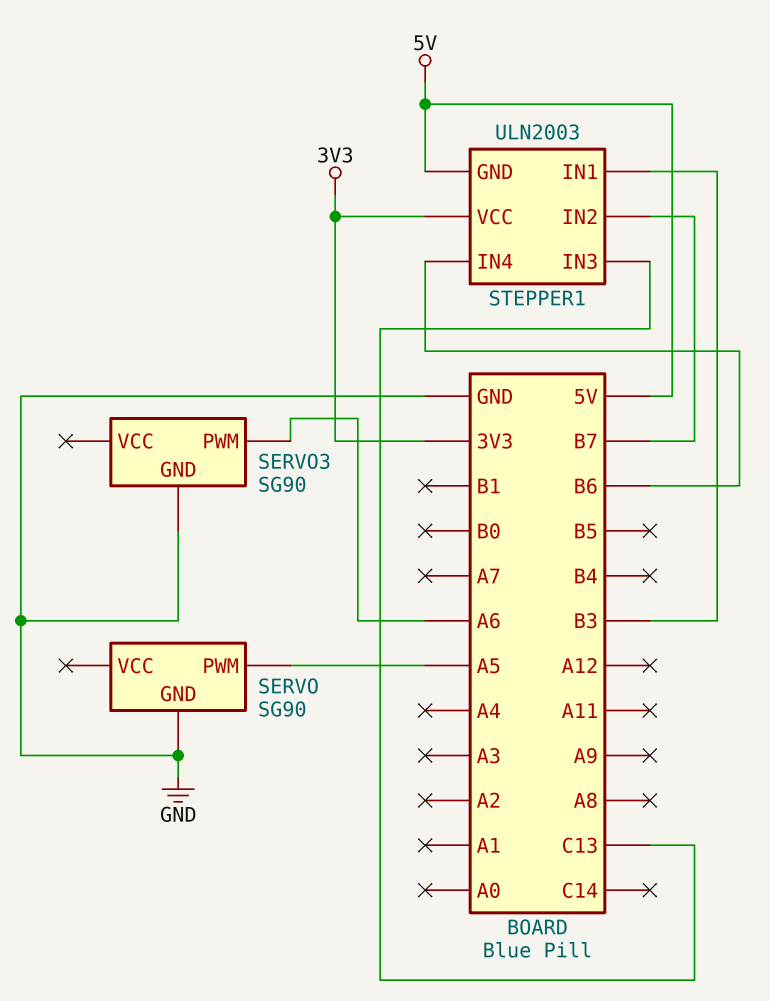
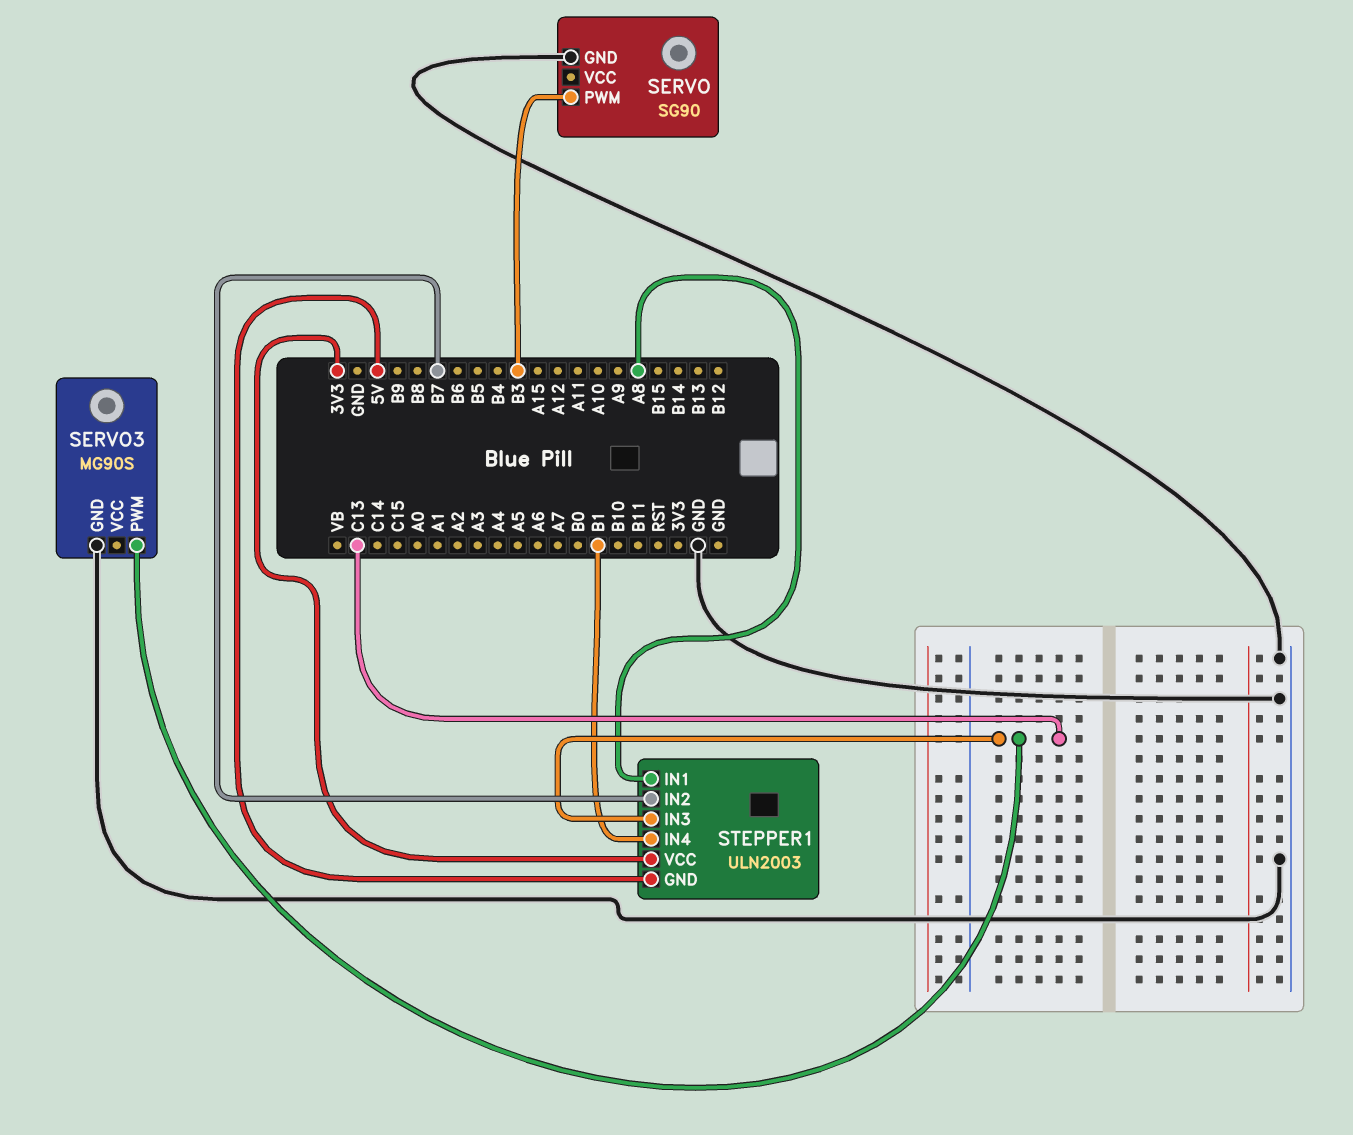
SERVO pin PWM: A5 -> B3
SERVO3: SG90 -> MG90S
SERVO3 pin PWM: A6 -> C13
STEPPER1 pin IN1: B3 -> A8
STEPPER1 pin IN4: B6 -> B1

